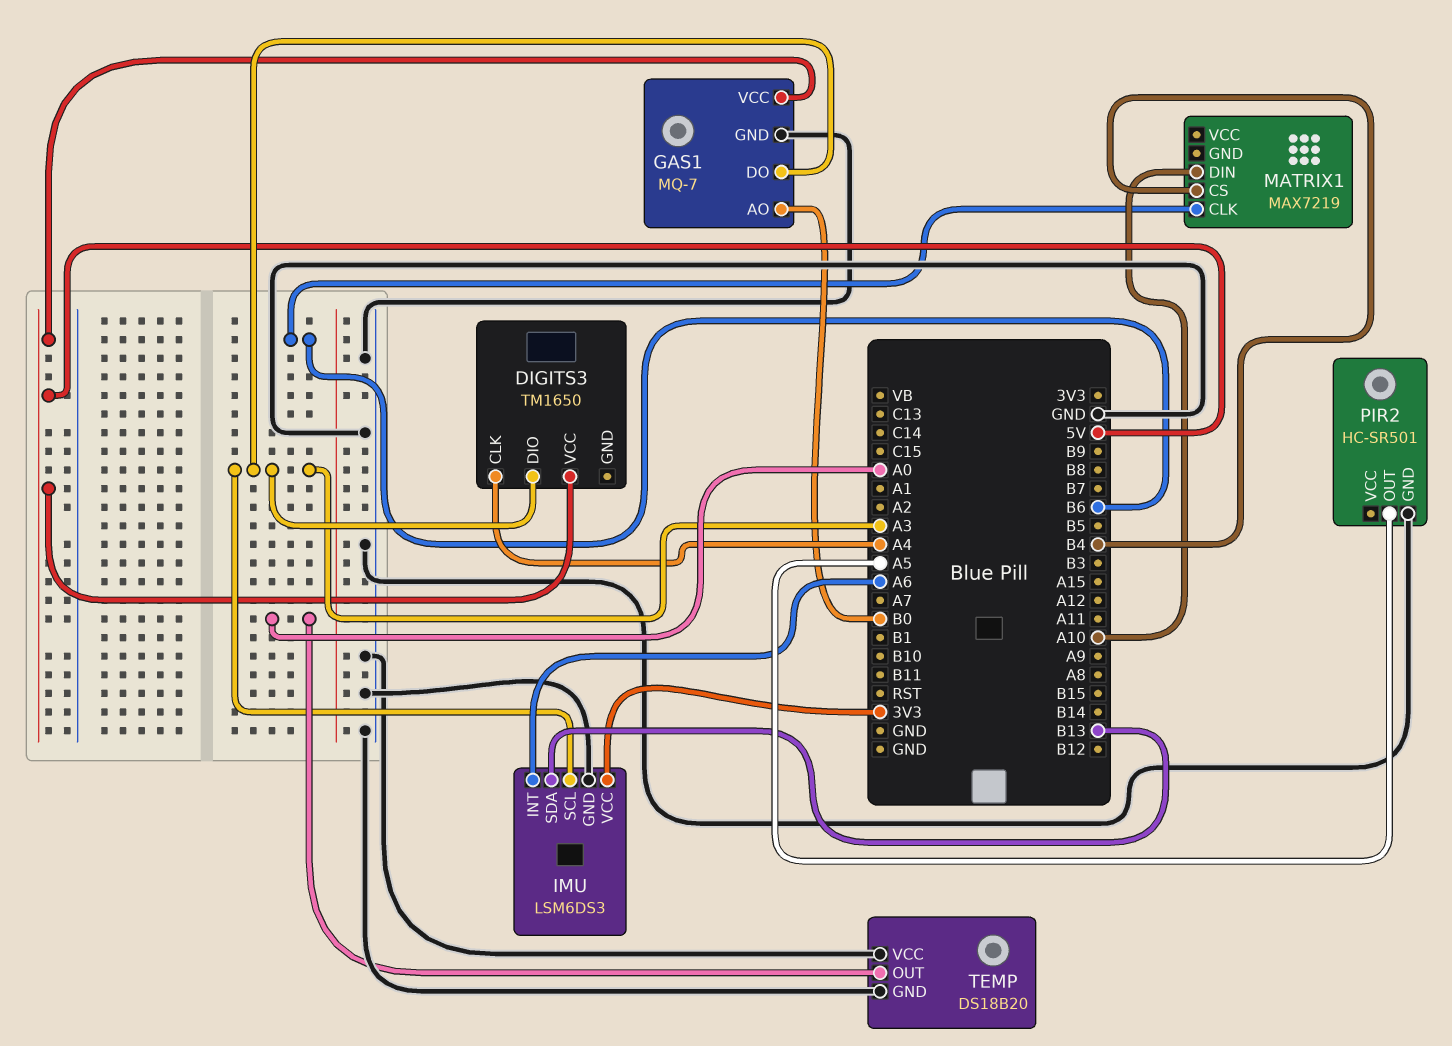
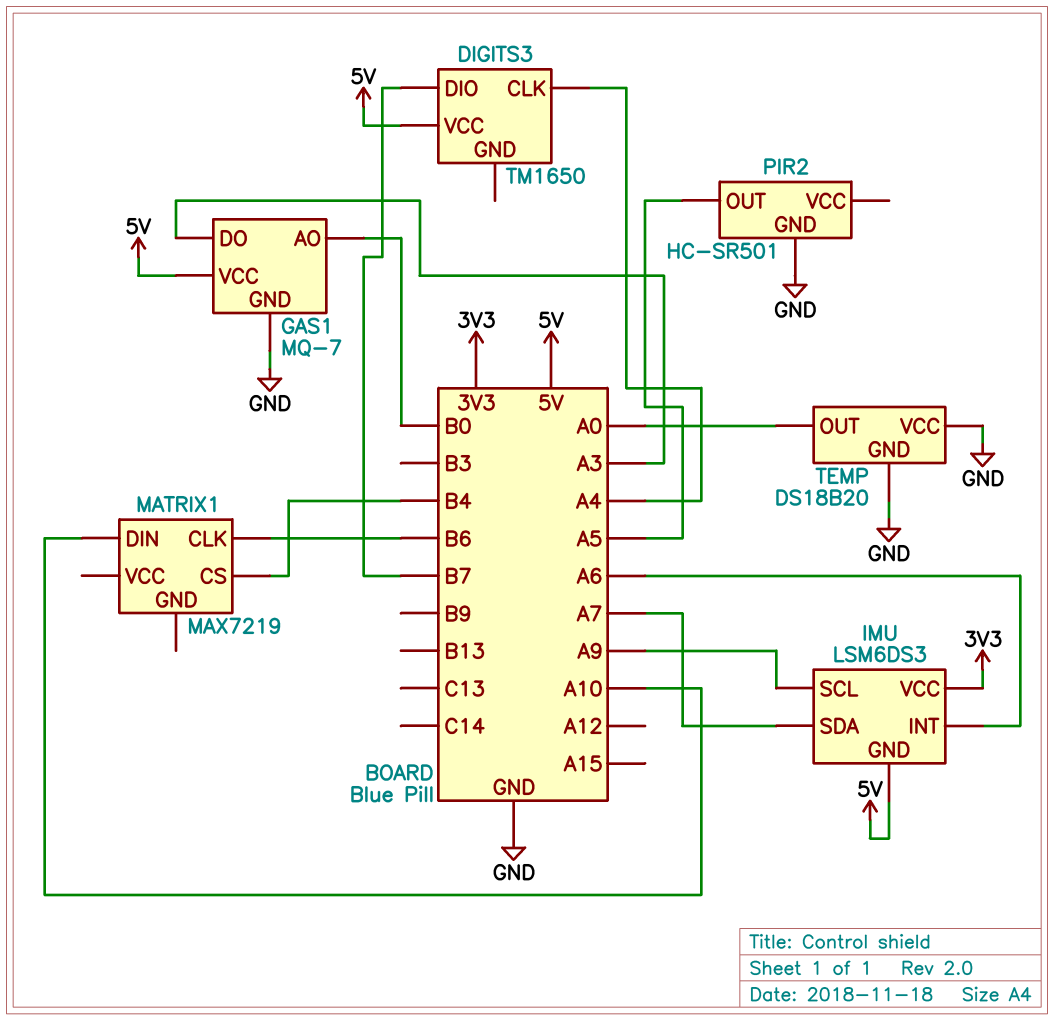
DIGITS3 pin DIO: A3 -> B7
IMU pin GND: GND -> 5V
IMU pin SCL: A3 -> A9
IMU pin SDA: B13 -> A7

